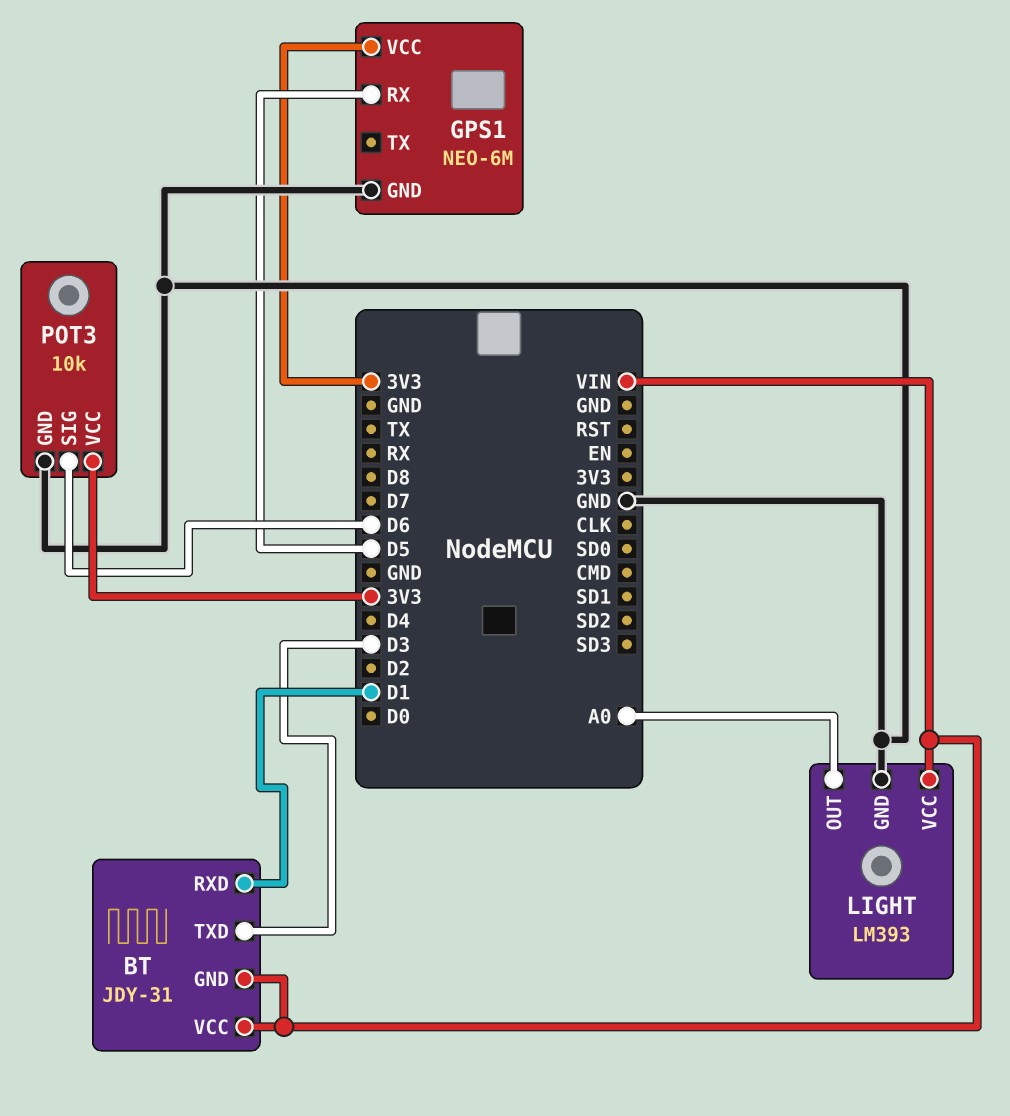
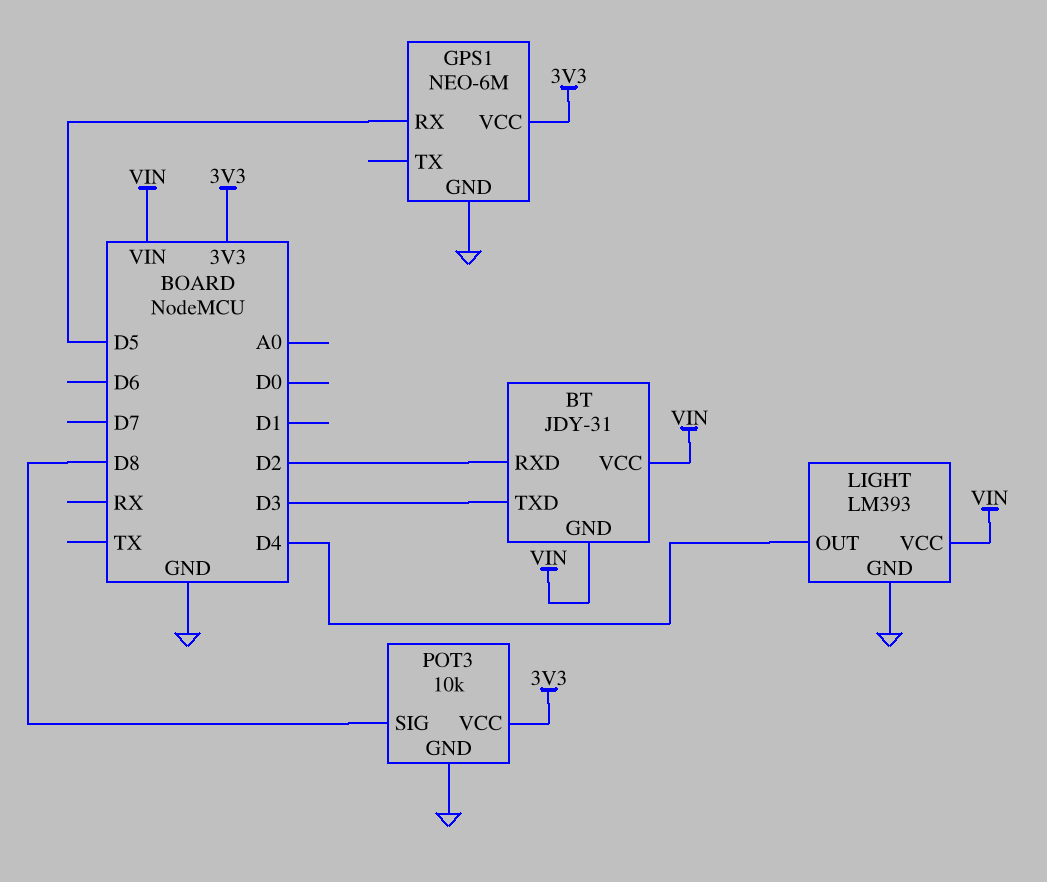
BT pin RXD: D1 -> D2
LIGHT pin OUT: A0 -> D4
POT3 pin SIG: D6 -> D8

